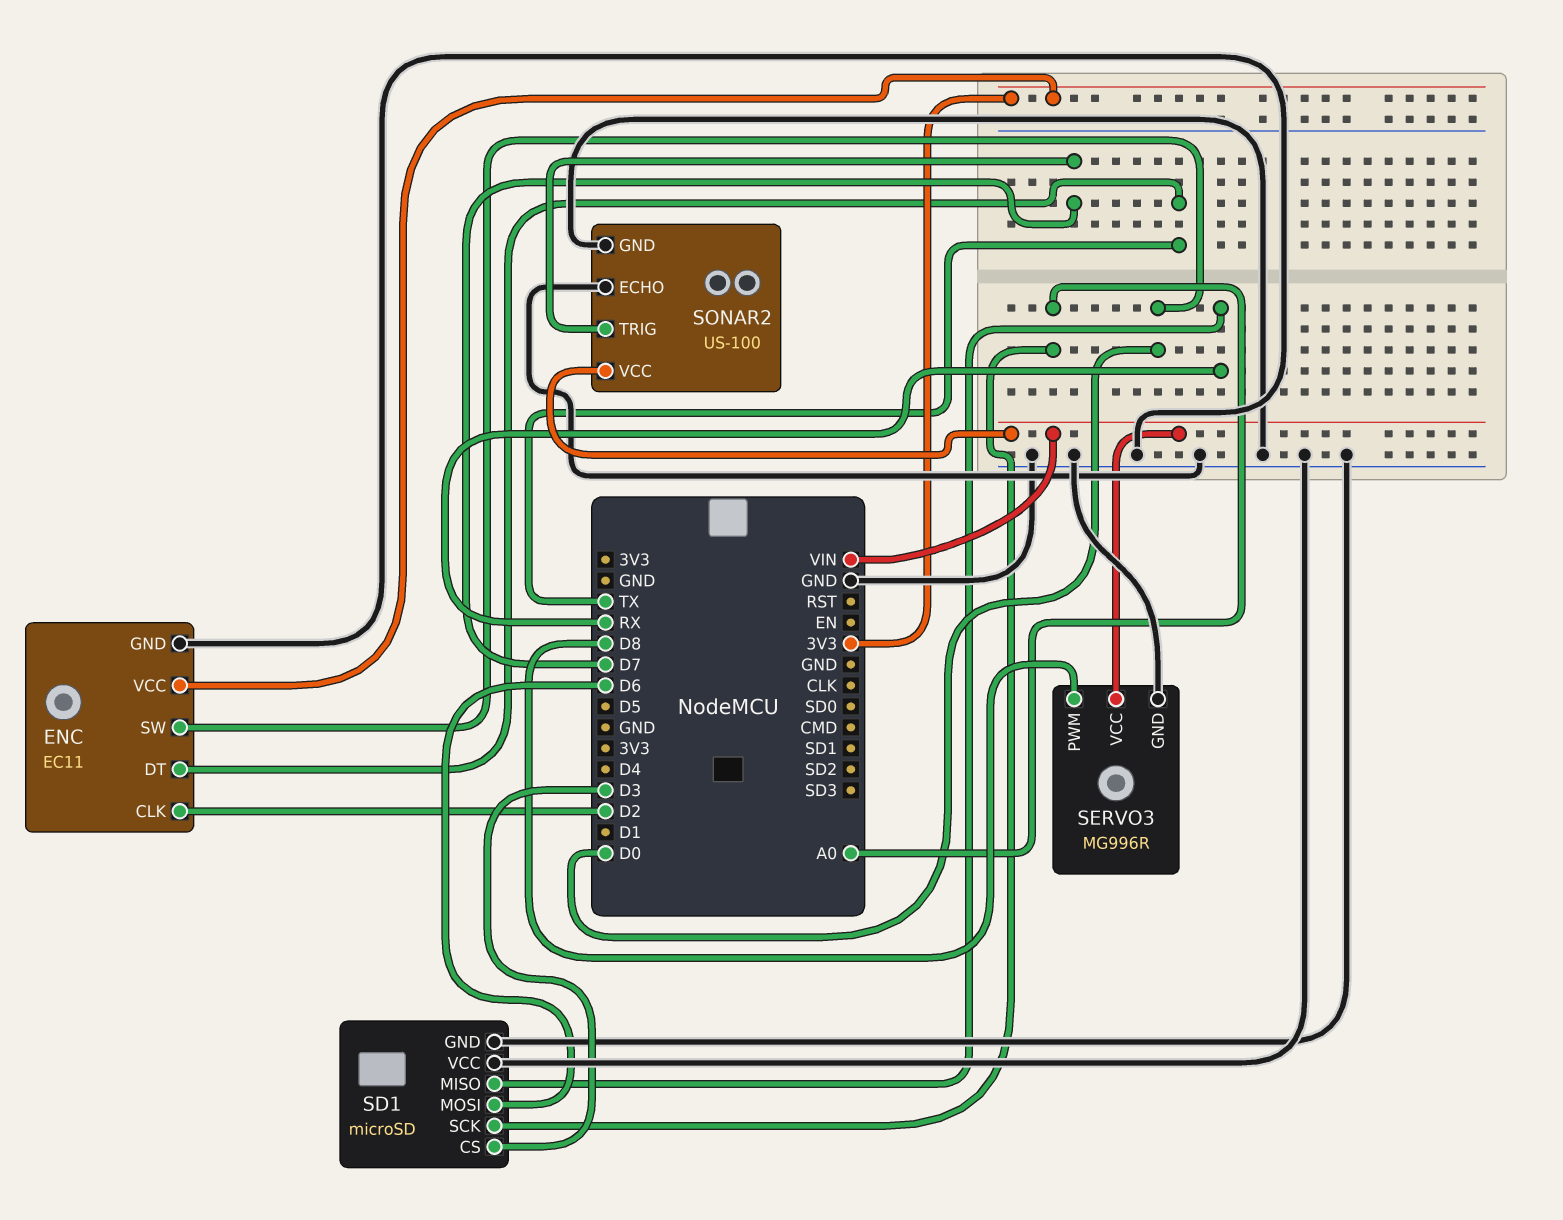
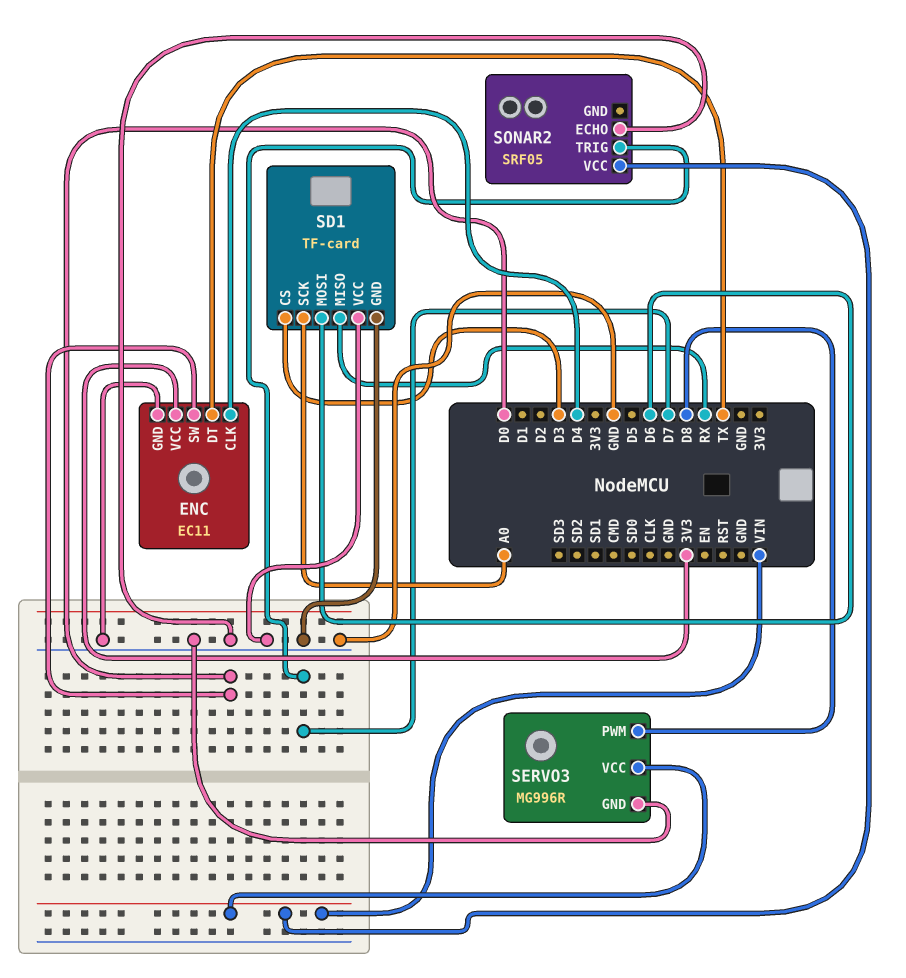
ENC pin CLK: D2 -> D4
SD1: microSD -> TF-card
SONAR2: US-100 -> SRF05
SONAR2 pin GND: GND -> none

